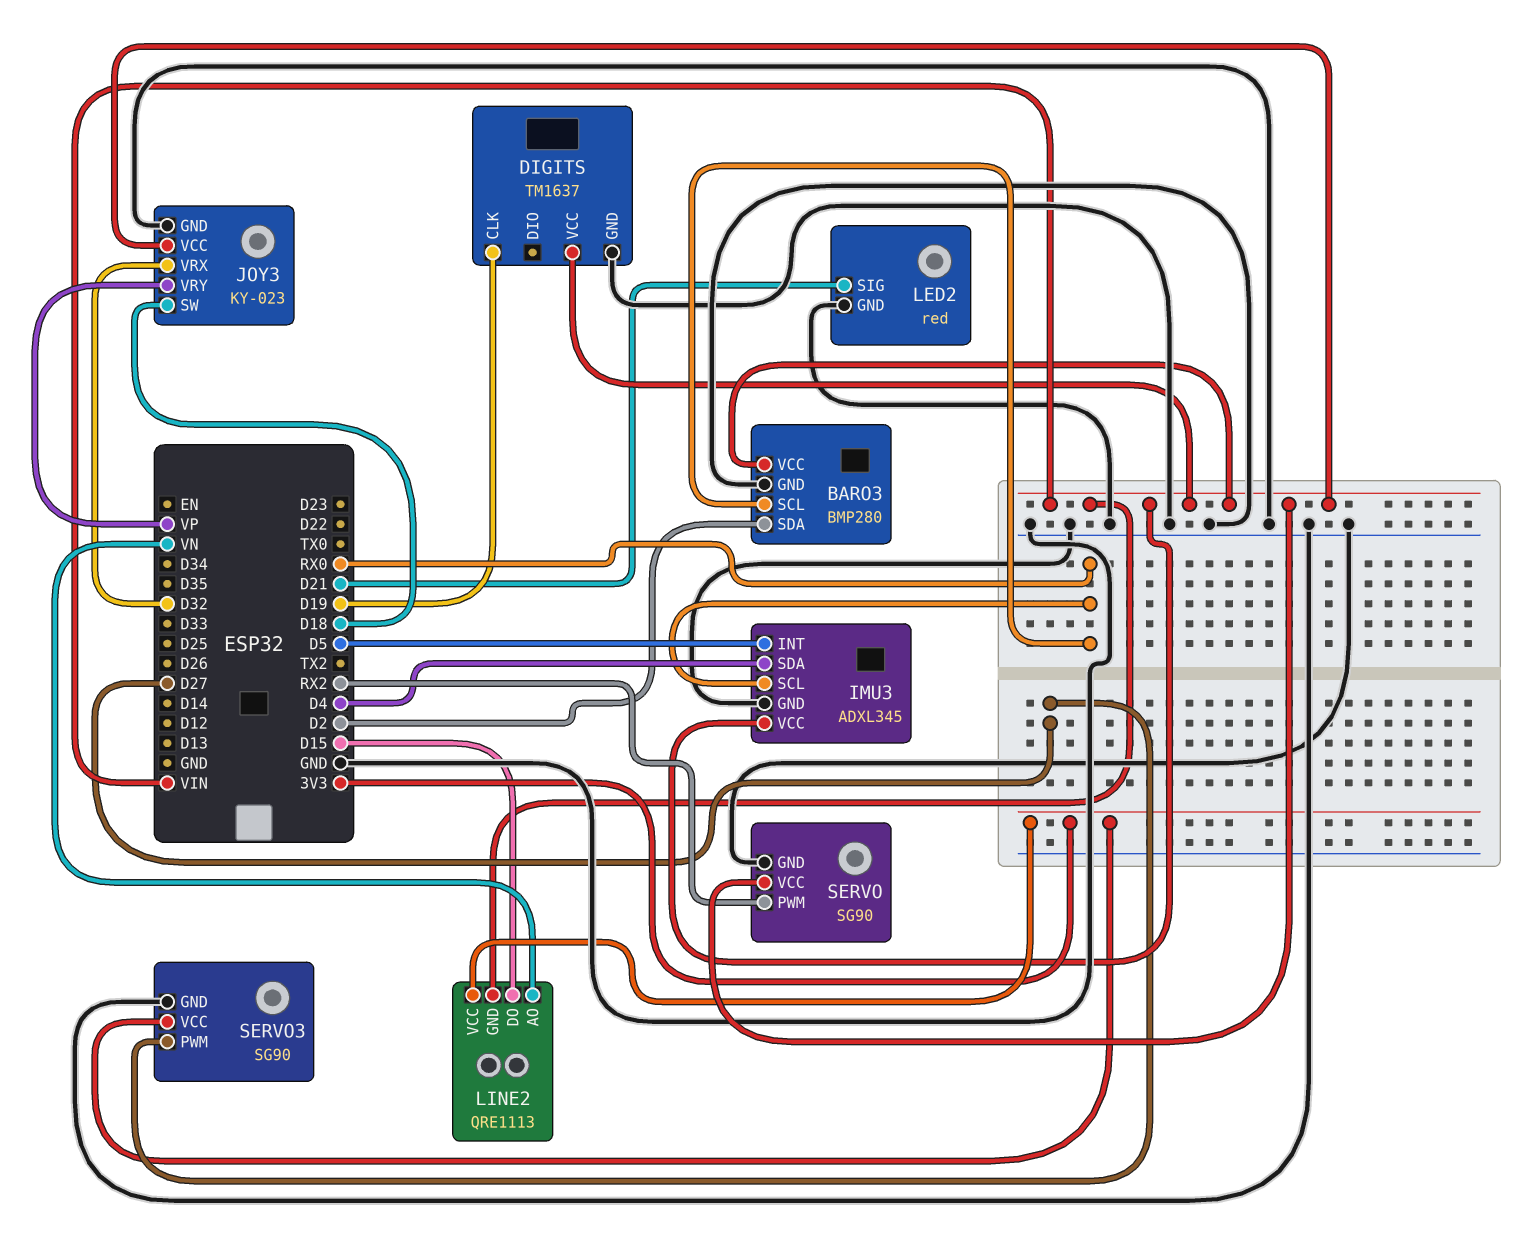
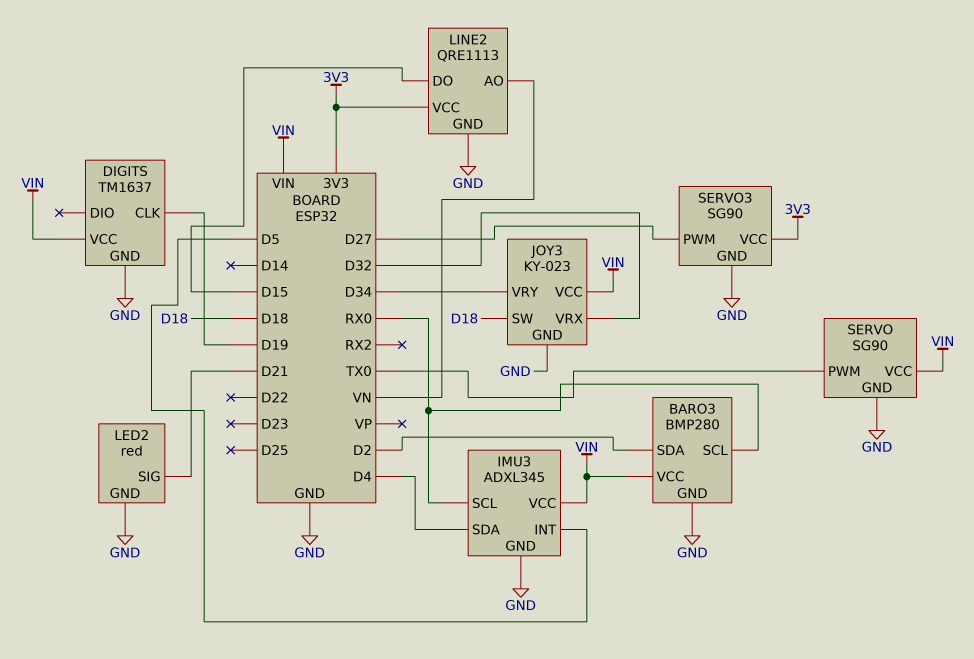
JOY3 pin VRY: VP -> D34
LINE2 pin GND: VIN -> GND
SERVO pin PWM: RX2 -> TX0

